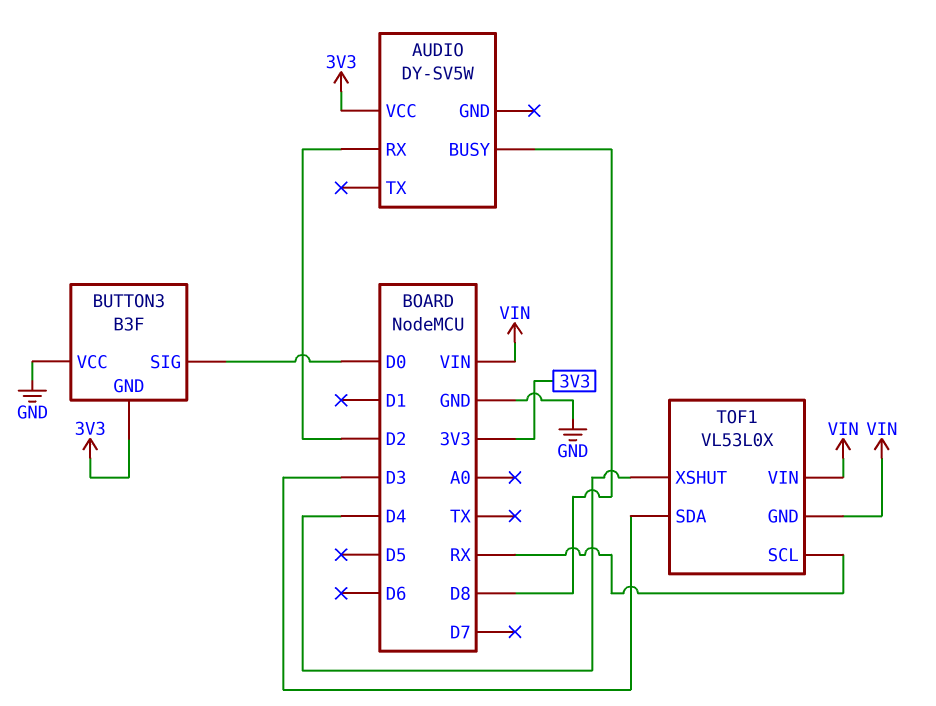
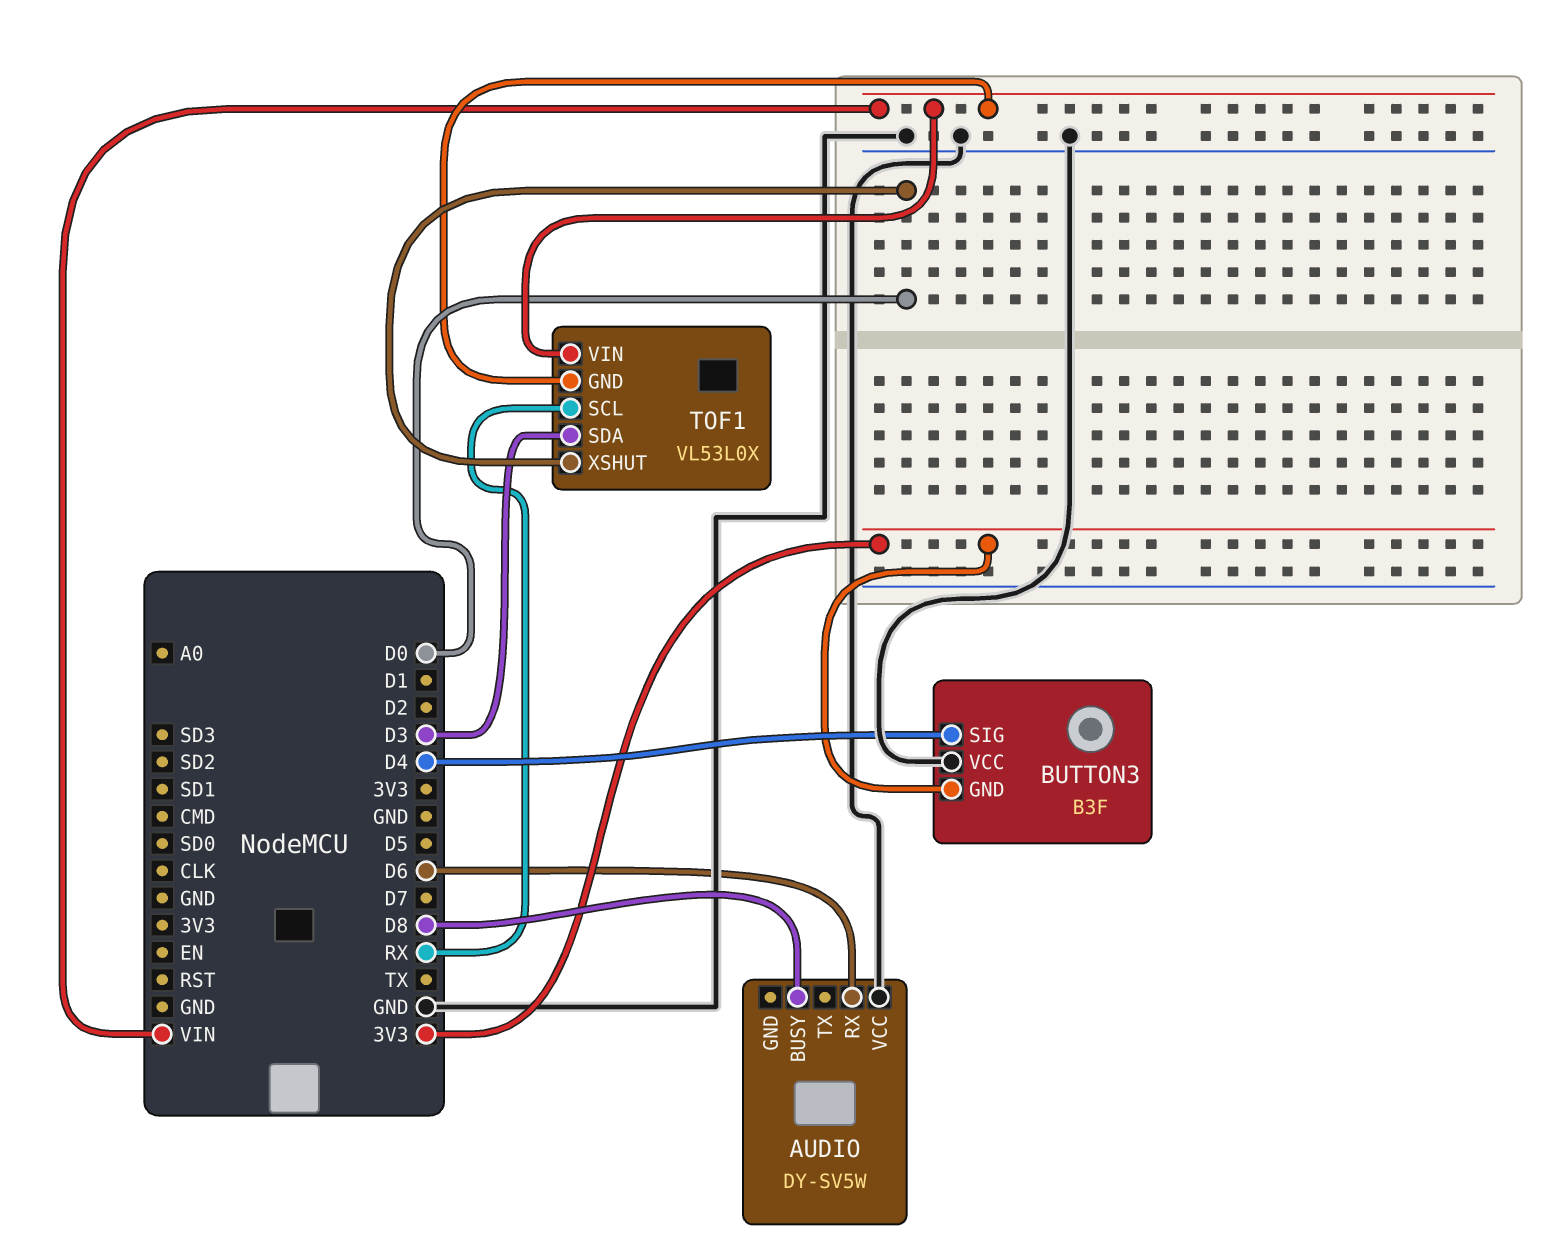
AUDIO pin RX: D2 -> D6
AUDIO pin VCC: 3V3 -> GND
BUTTON3 pin SIG: D0 -> D4
TOF1 pin XSHUT: D4 -> D0

